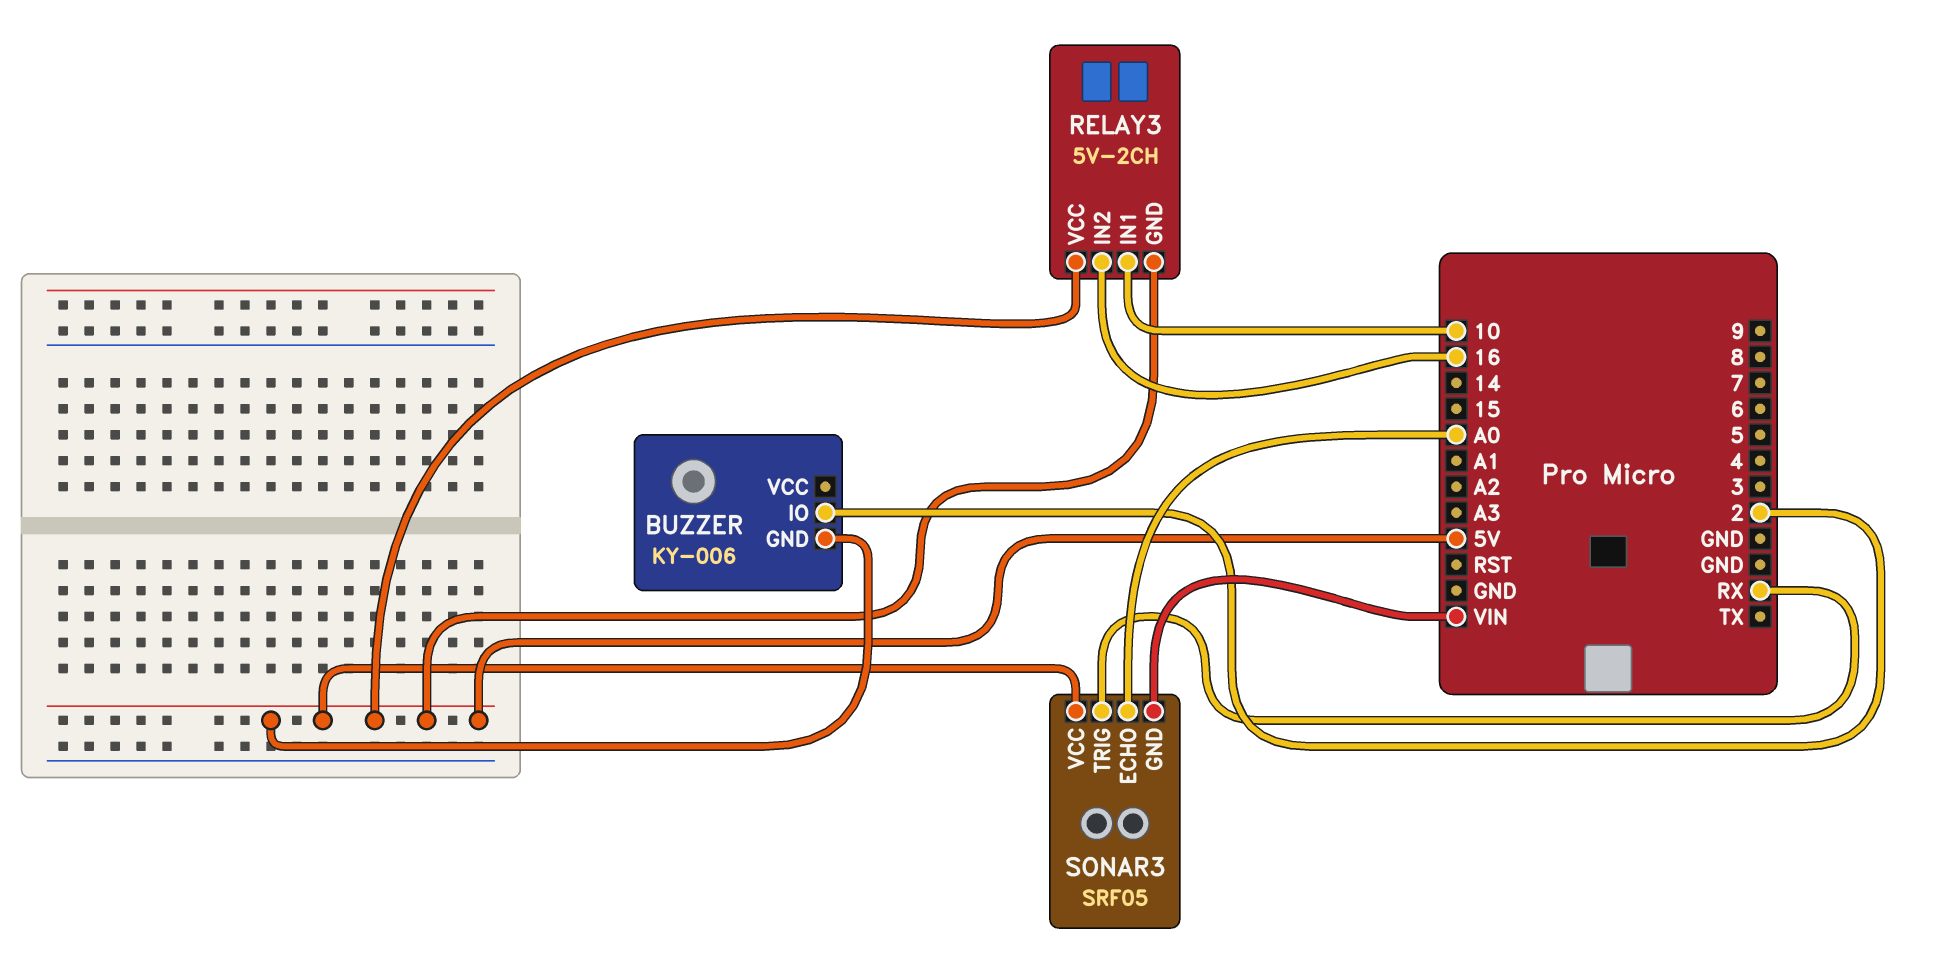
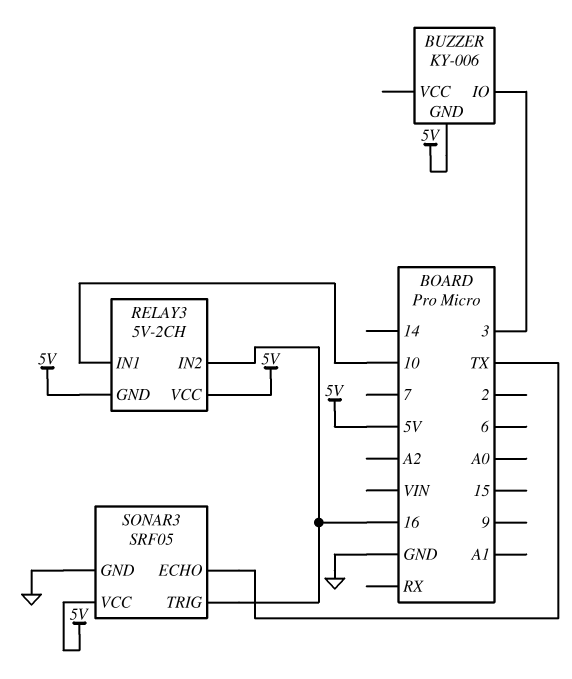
BUZZER pin IO: 2 -> 3
SONAR3 pin ECHO: A0 -> TX
SONAR3 pin GND: VIN -> GND
SONAR3 pin TRIG: RX -> 16

